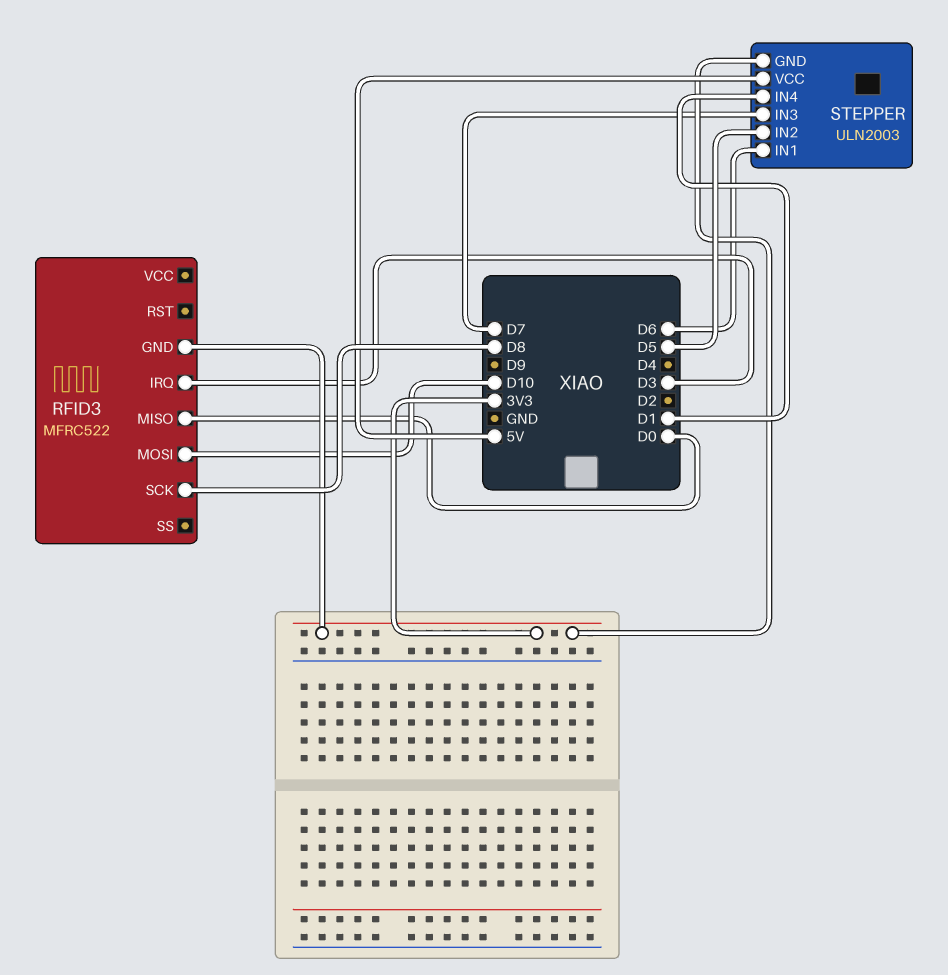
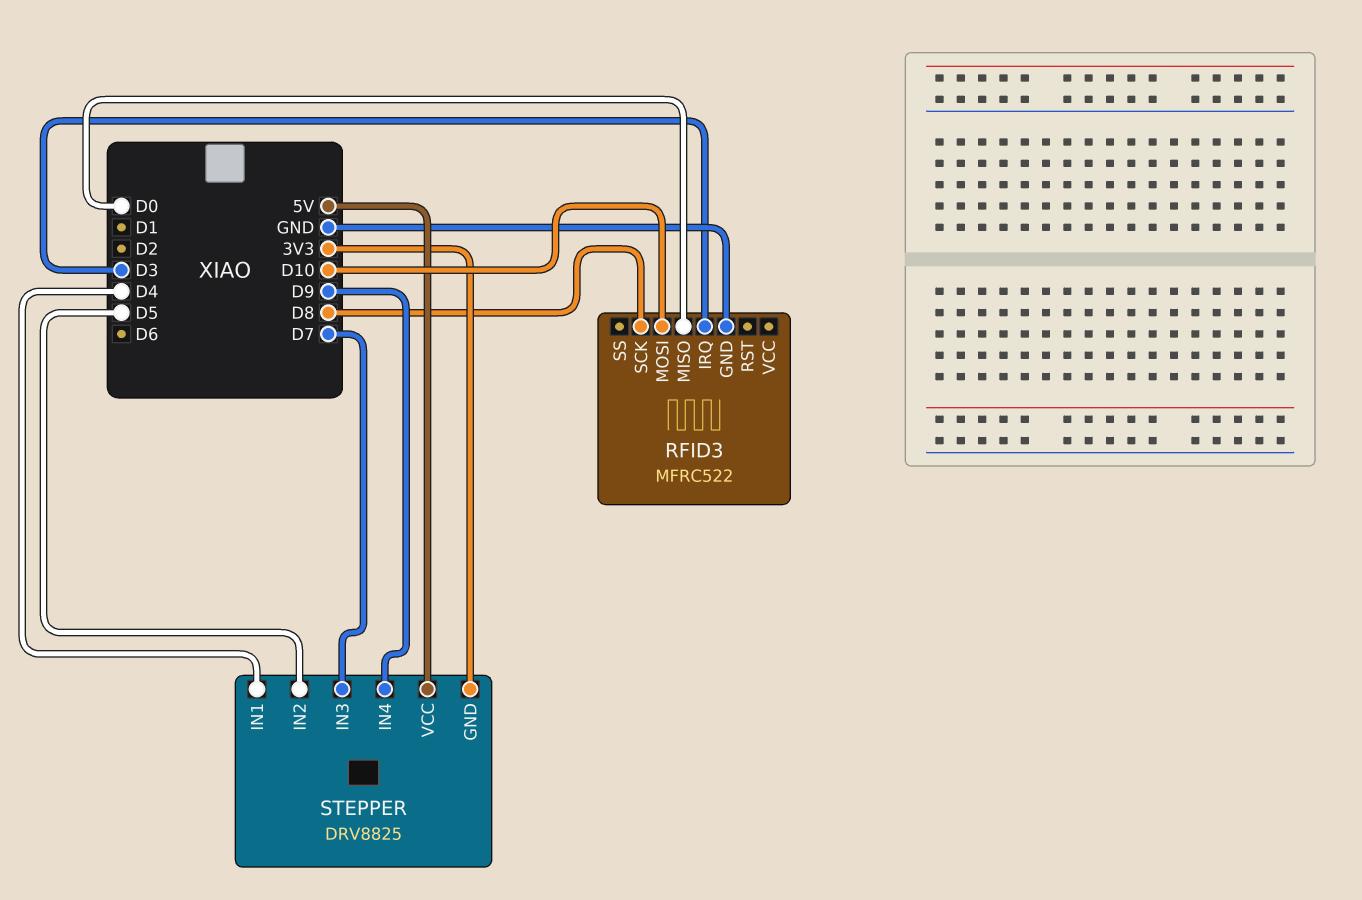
RFID3 pin GND: 3V3 -> GND
STEPPER: ULN2003 -> DRV8825
STEPPER pin IN1: D6 -> D4
STEPPER pin IN4: D1 -> D9

